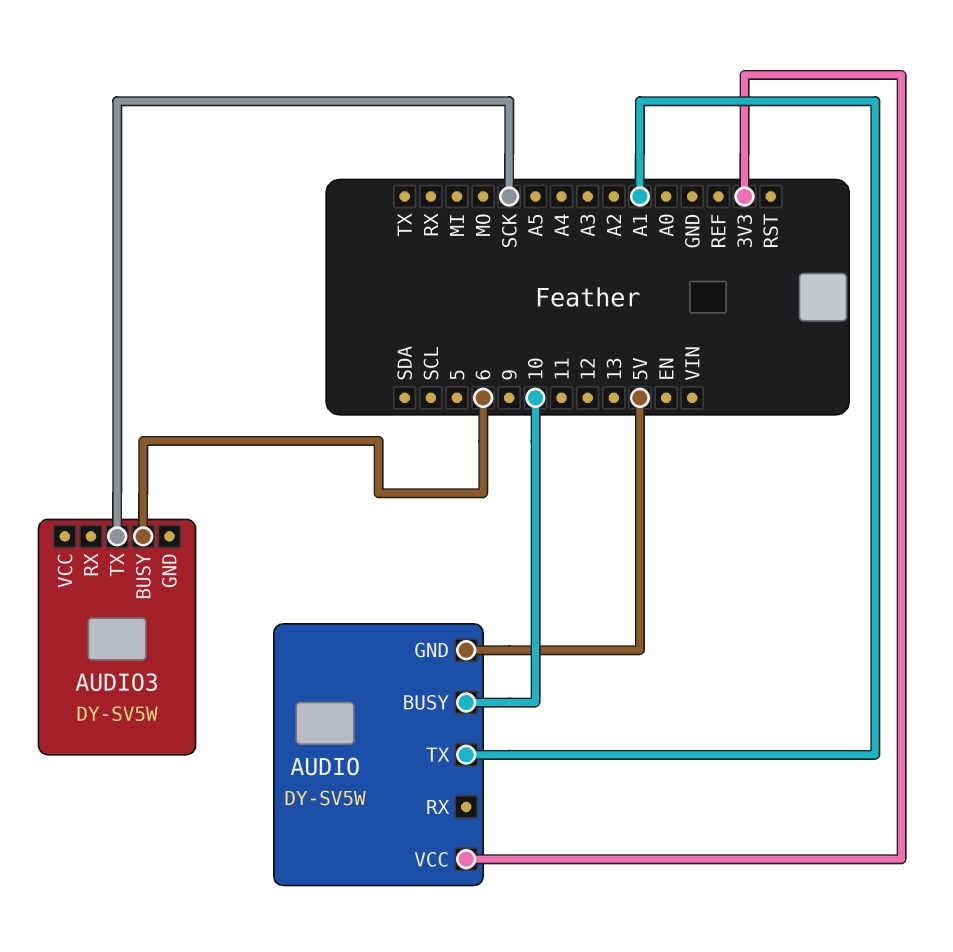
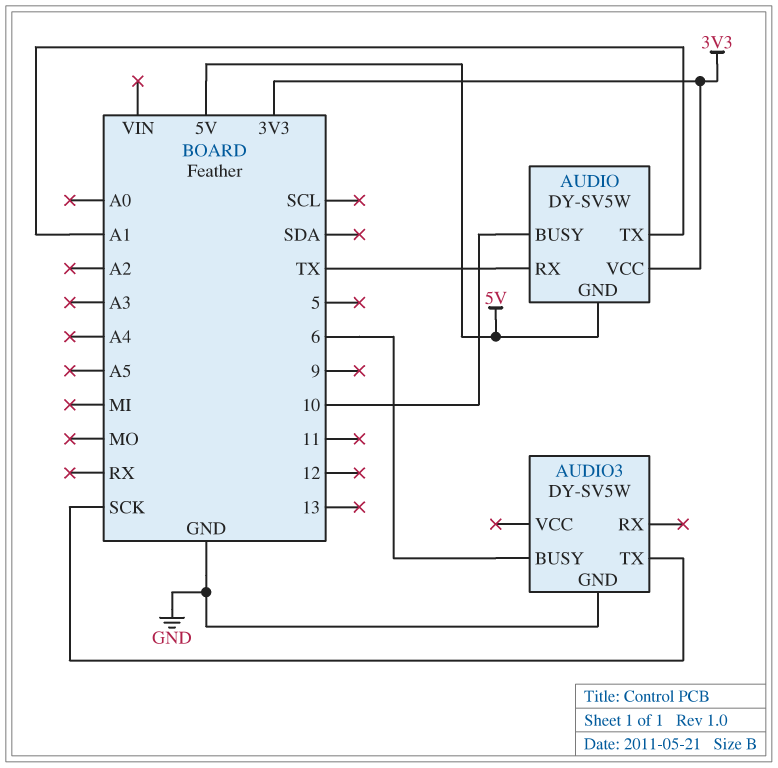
AUDIO pin RX: none -> TX
AUDIO3 pin GND: none -> GND

